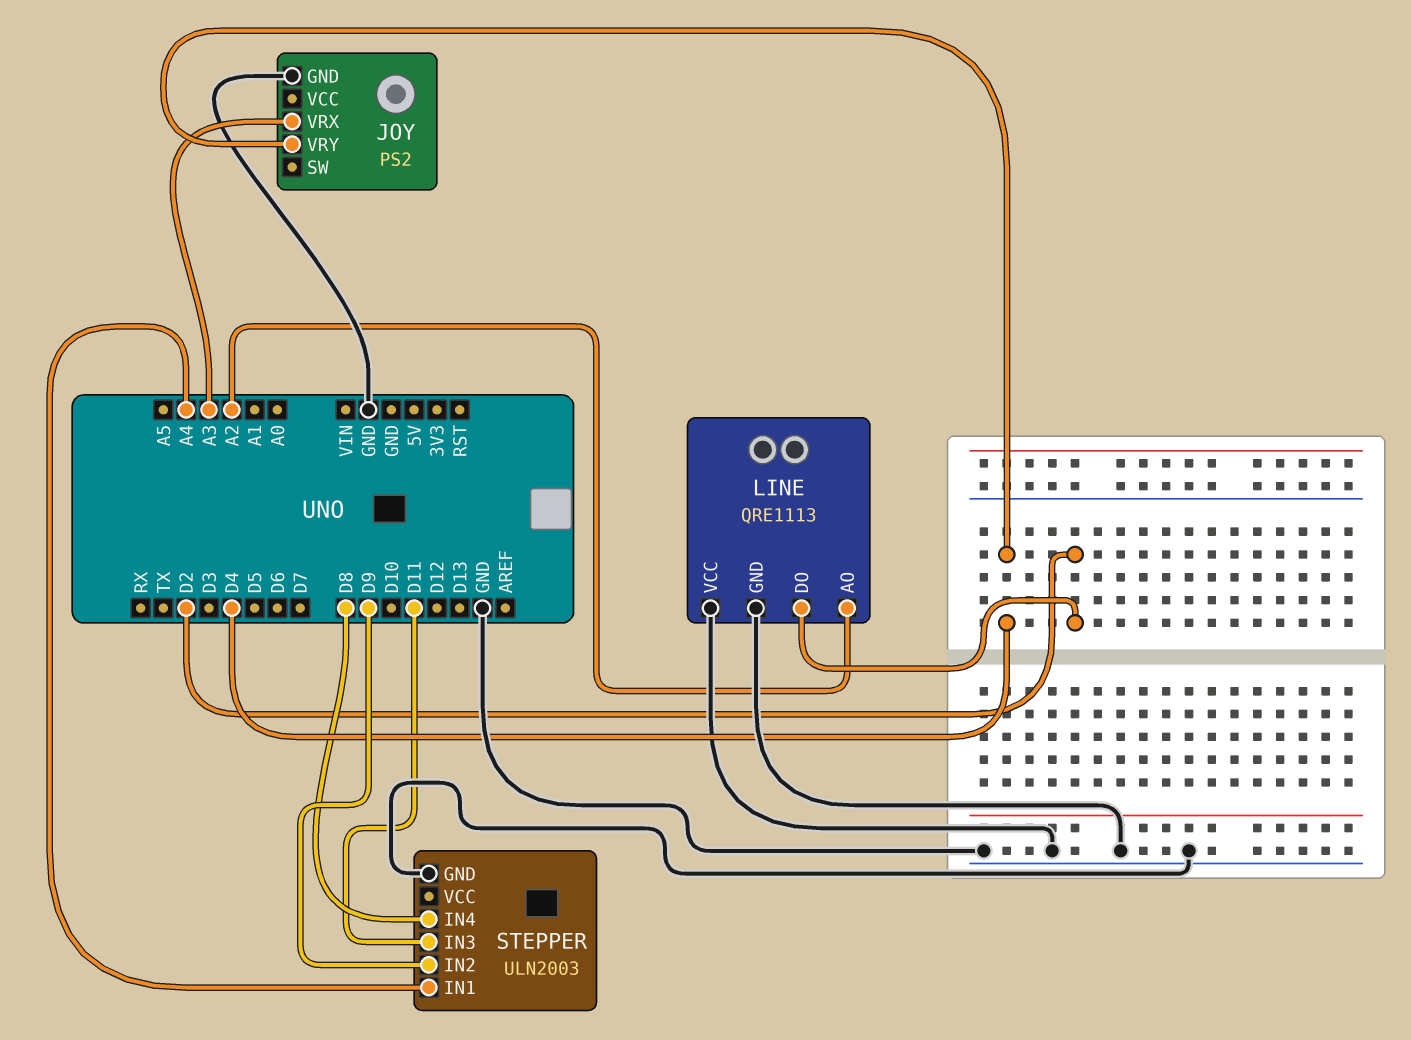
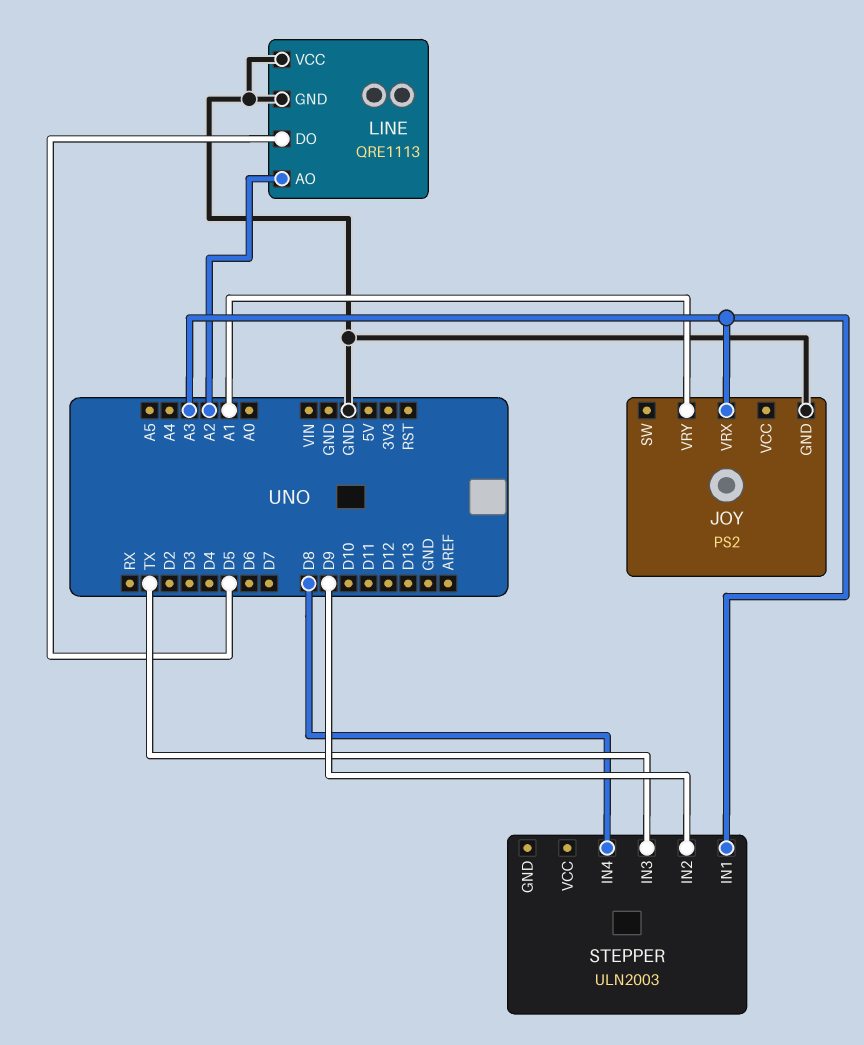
JOY pin VRY: D4 -> A1
LINE pin DO: D2 -> D5
STEPPER pin GND: GND -> none
STEPPER pin IN1: A4 -> A3
STEPPER pin IN3: D11 -> TX

